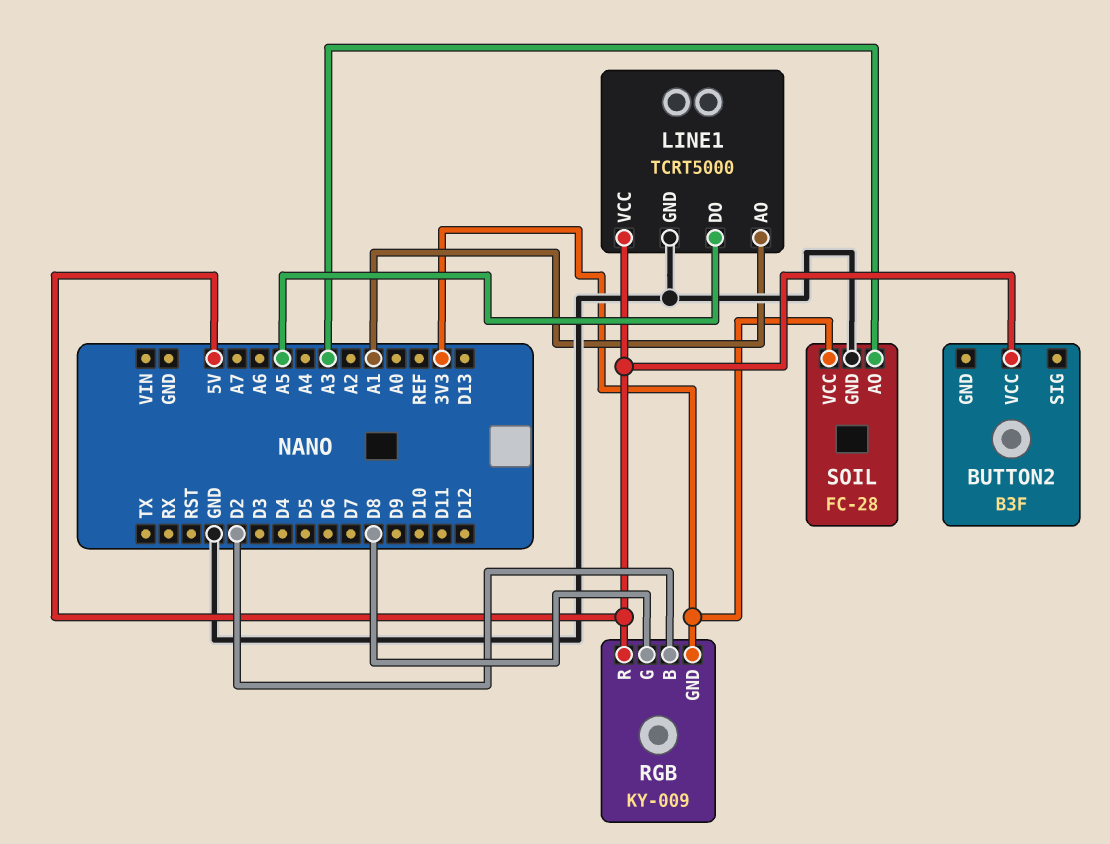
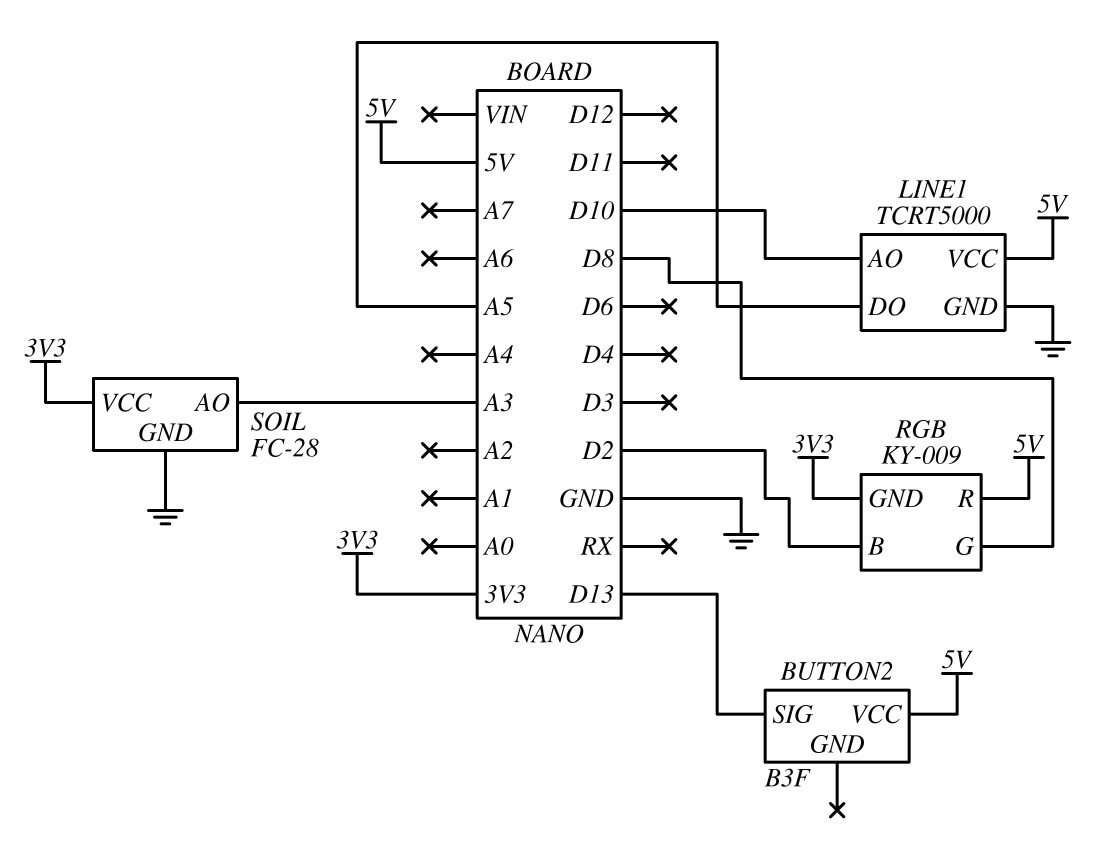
BUTTON2 pin SIG: none -> D13
LINE1 pin AO: A1 -> D10

